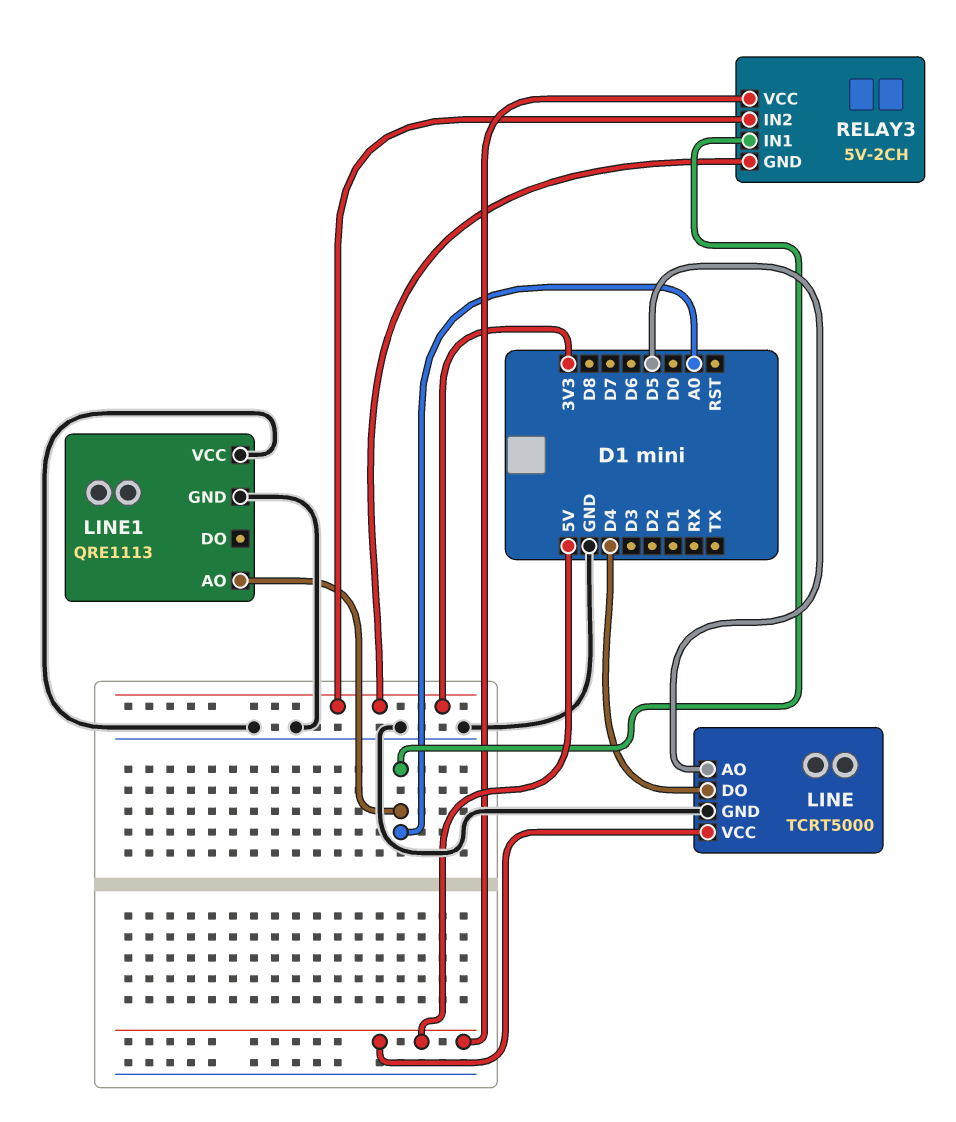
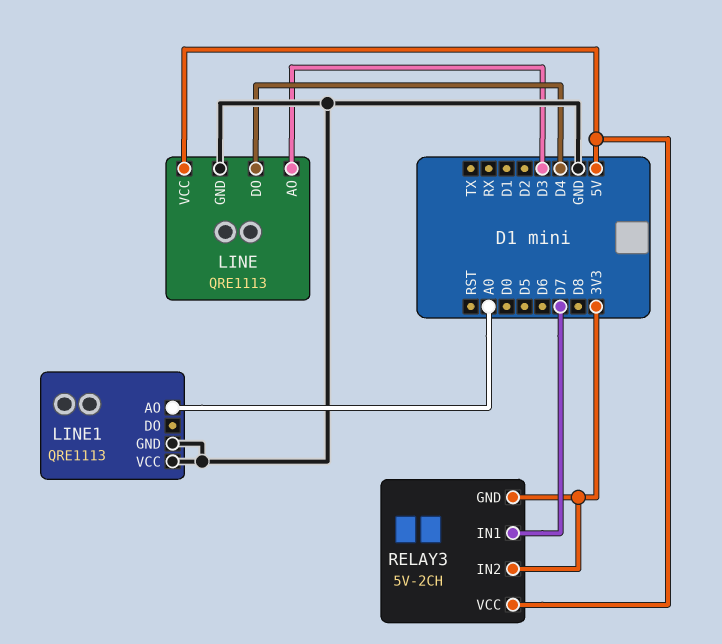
LINE: TCRT5000 -> QRE1113
LINE pin AO: D5 -> D3
RELAY3 pin IN1: A0 -> D7

